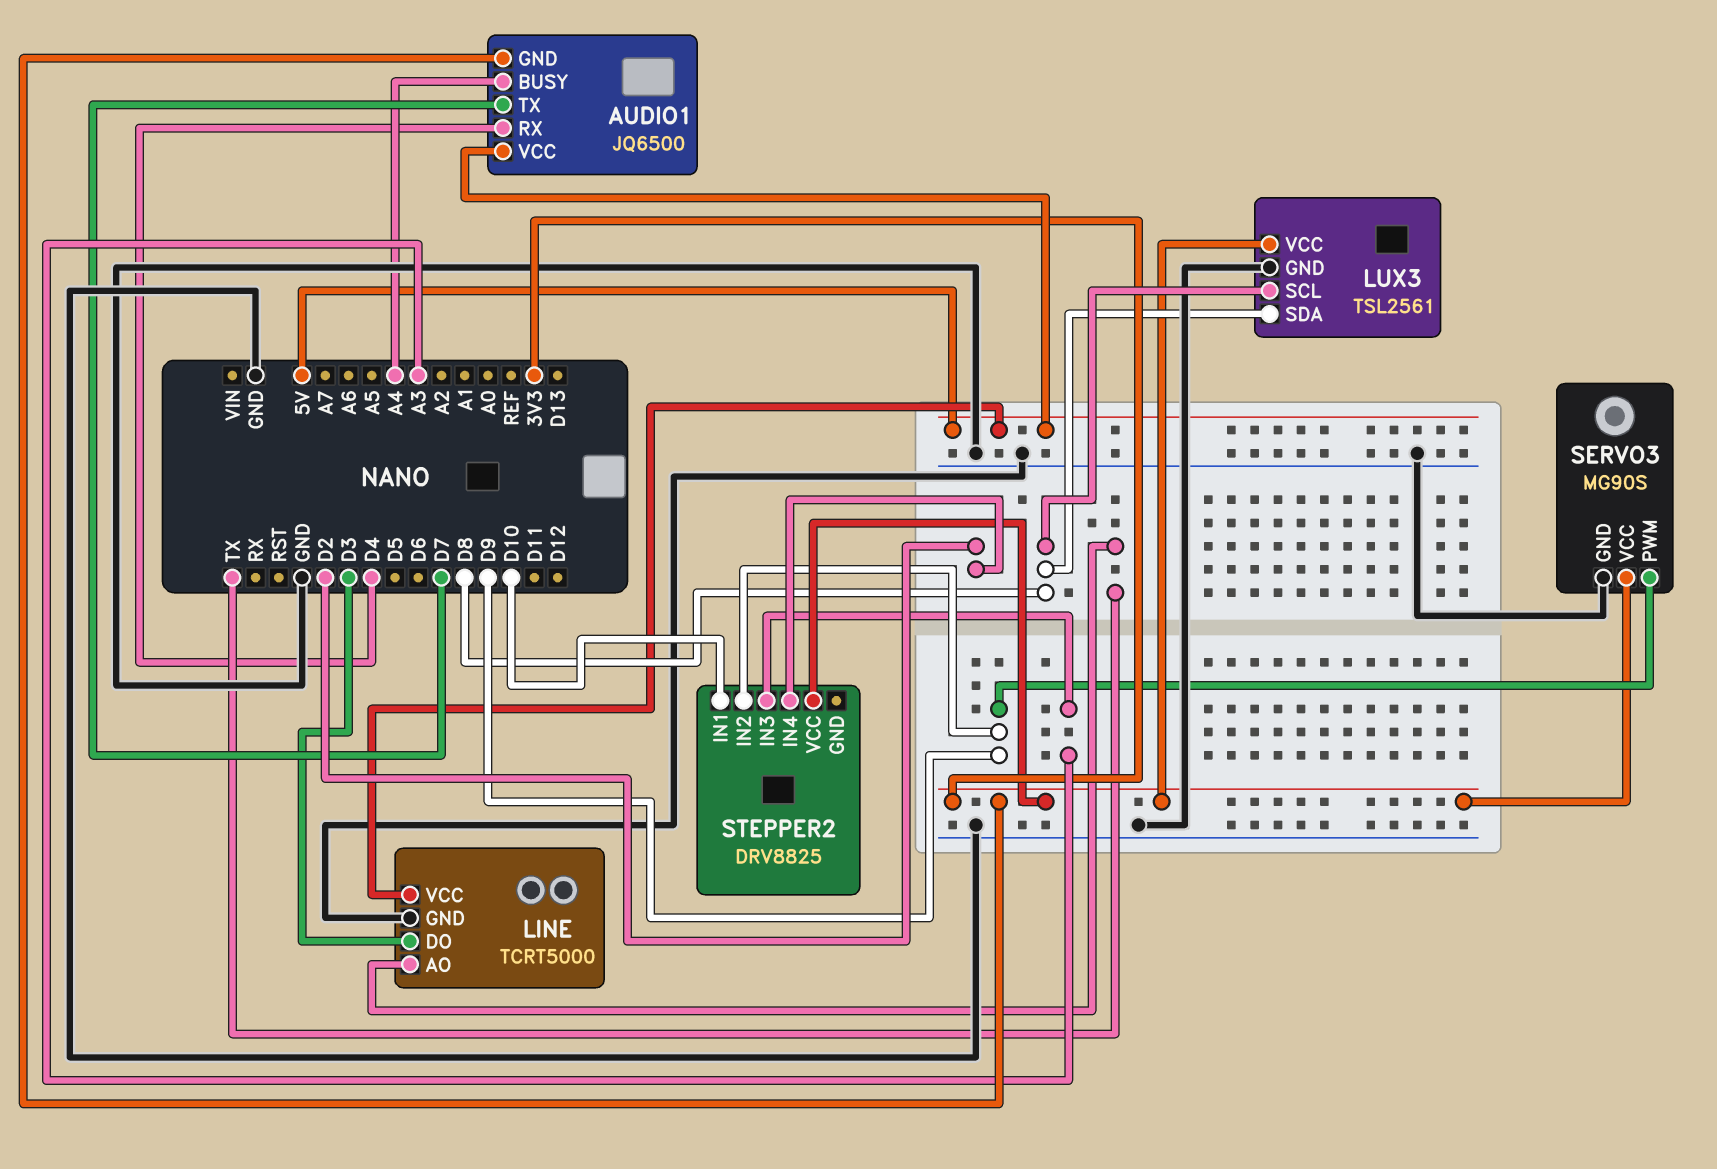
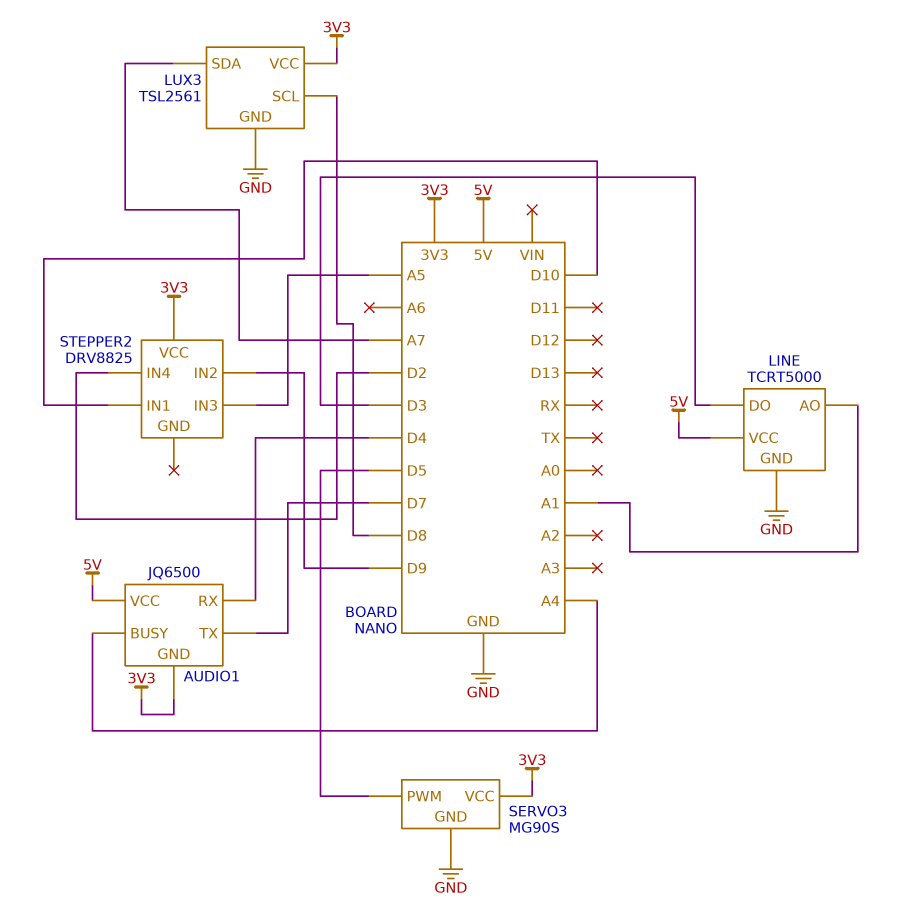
LINE pin AO: TX -> A1
LUX3 pin SDA: D8 -> A7
SERVO3 pin PWM: D9 -> D5
STEPPER2 pin IN3: A3 -> A5

